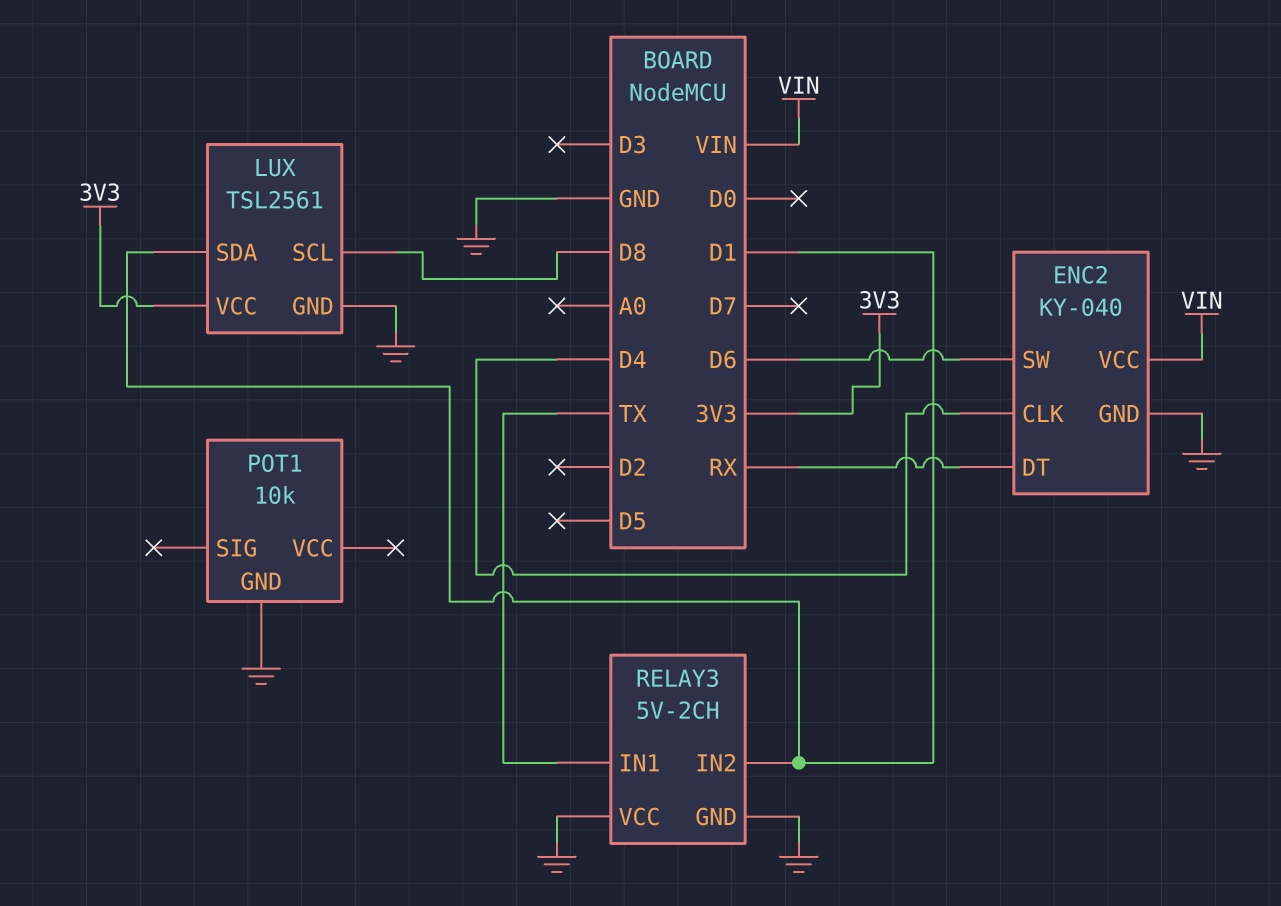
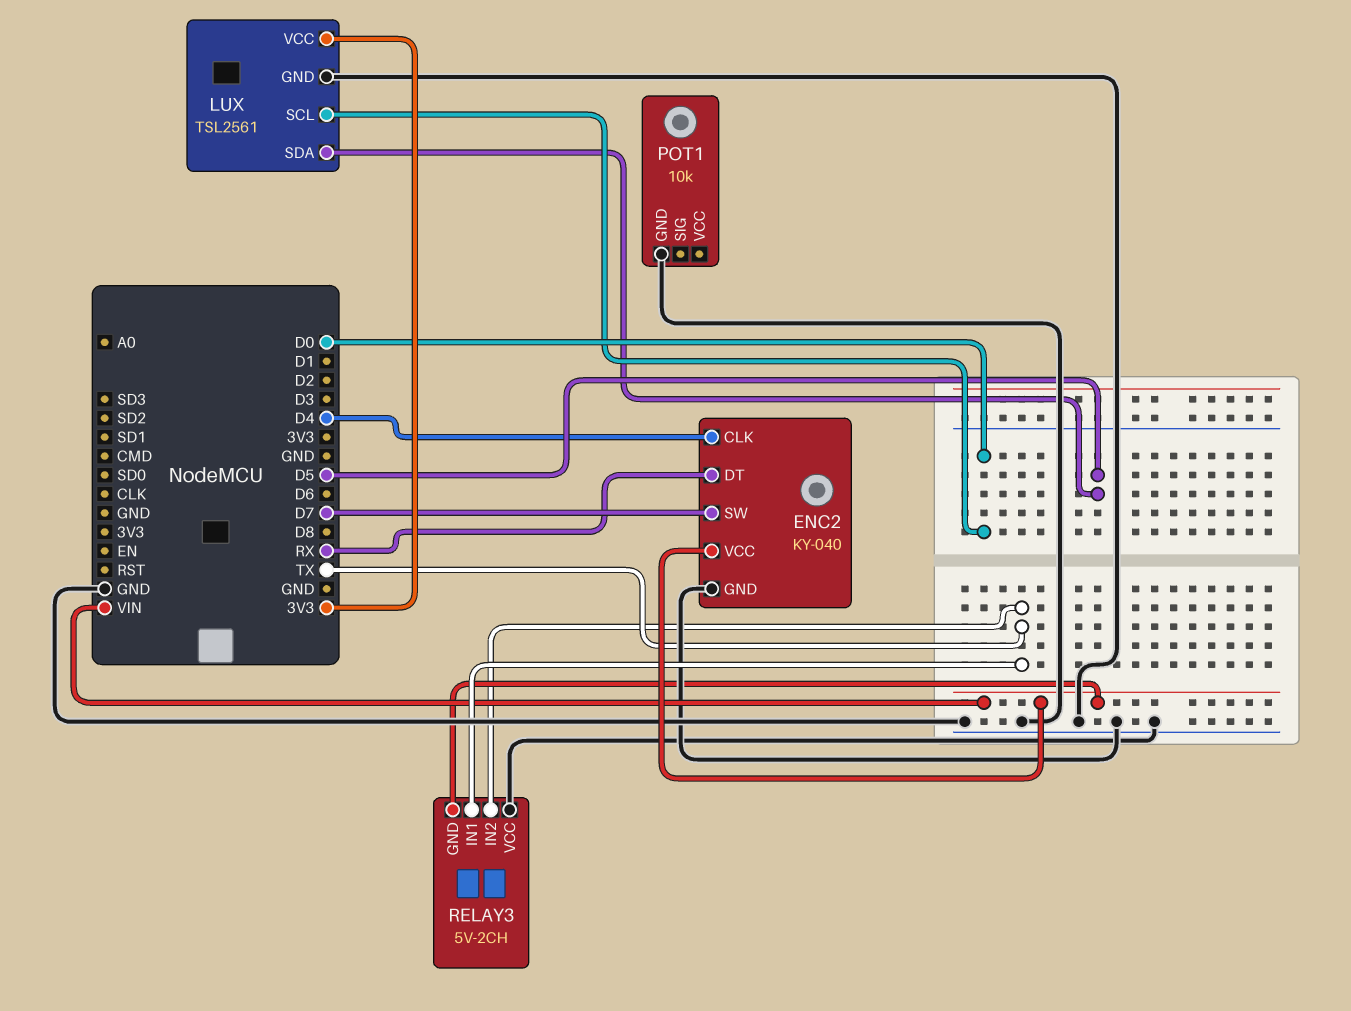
ENC2 pin SW: D6 -> D7
LUX pin SCL: D8 -> D0
LUX pin SDA: D1 -> D5
RELAY3 pin GND: GND -> VIN
RELAY3 pin IN2: D1 -> TX

